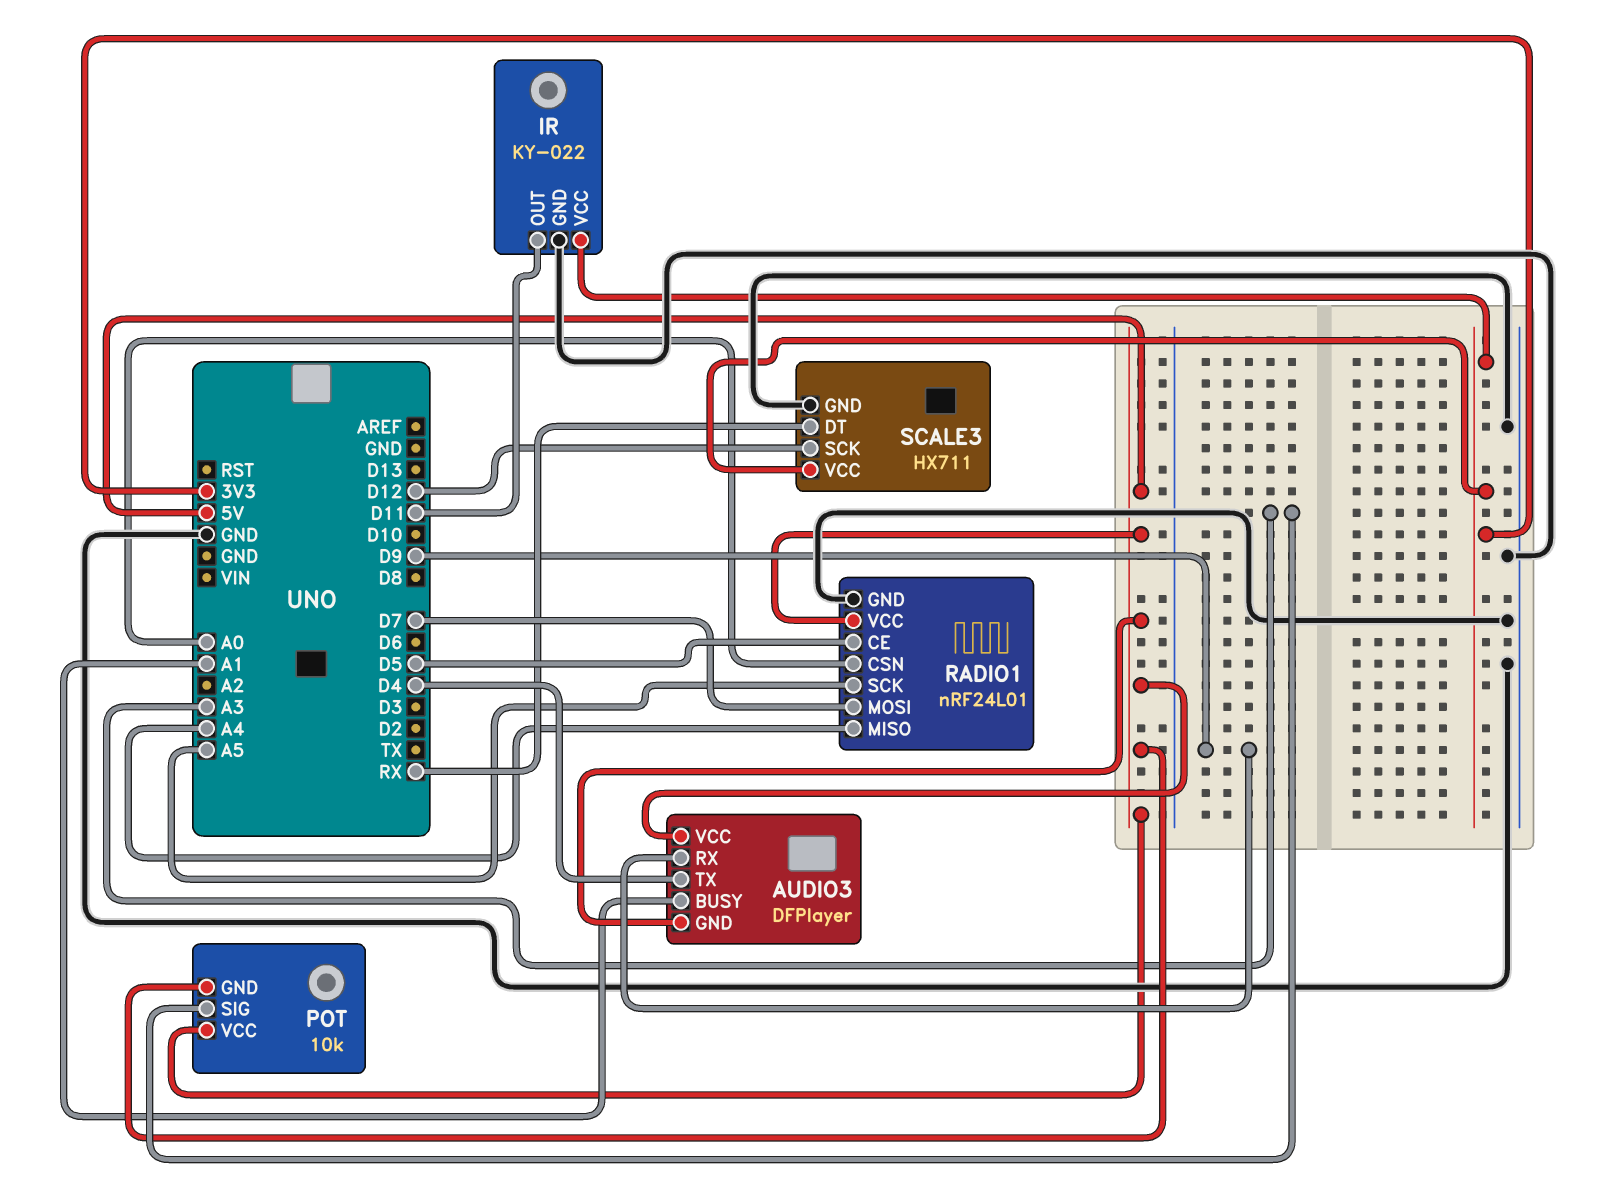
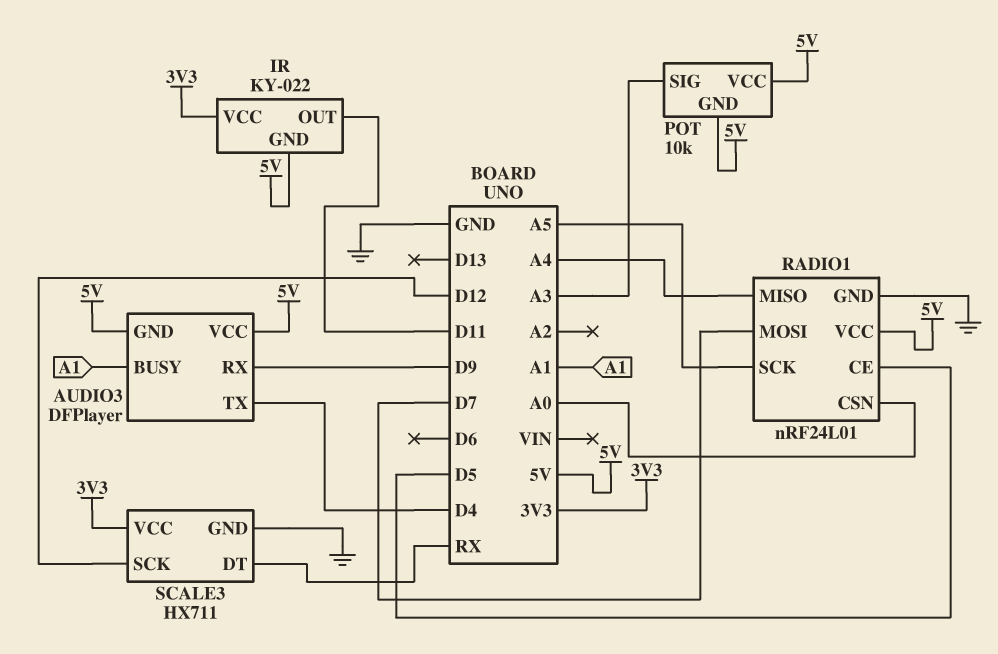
IR pin GND: GND -> 5V

